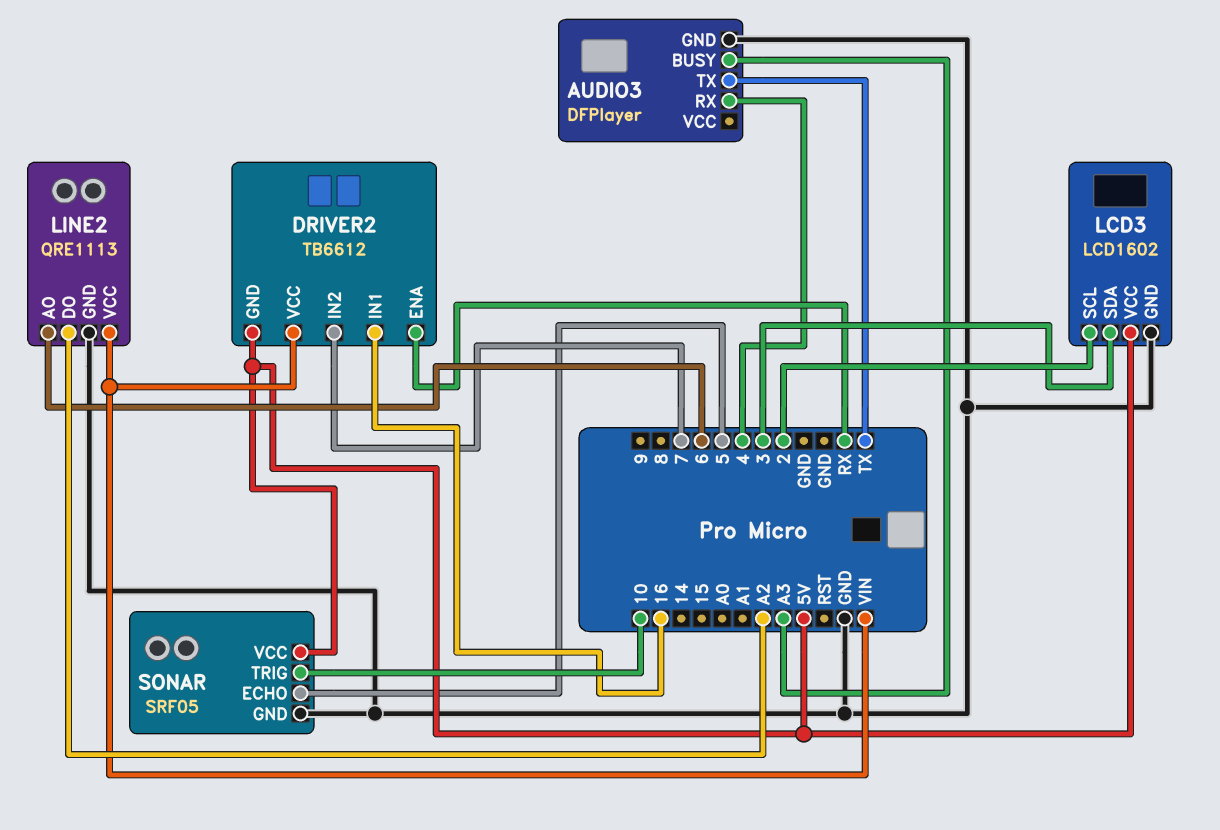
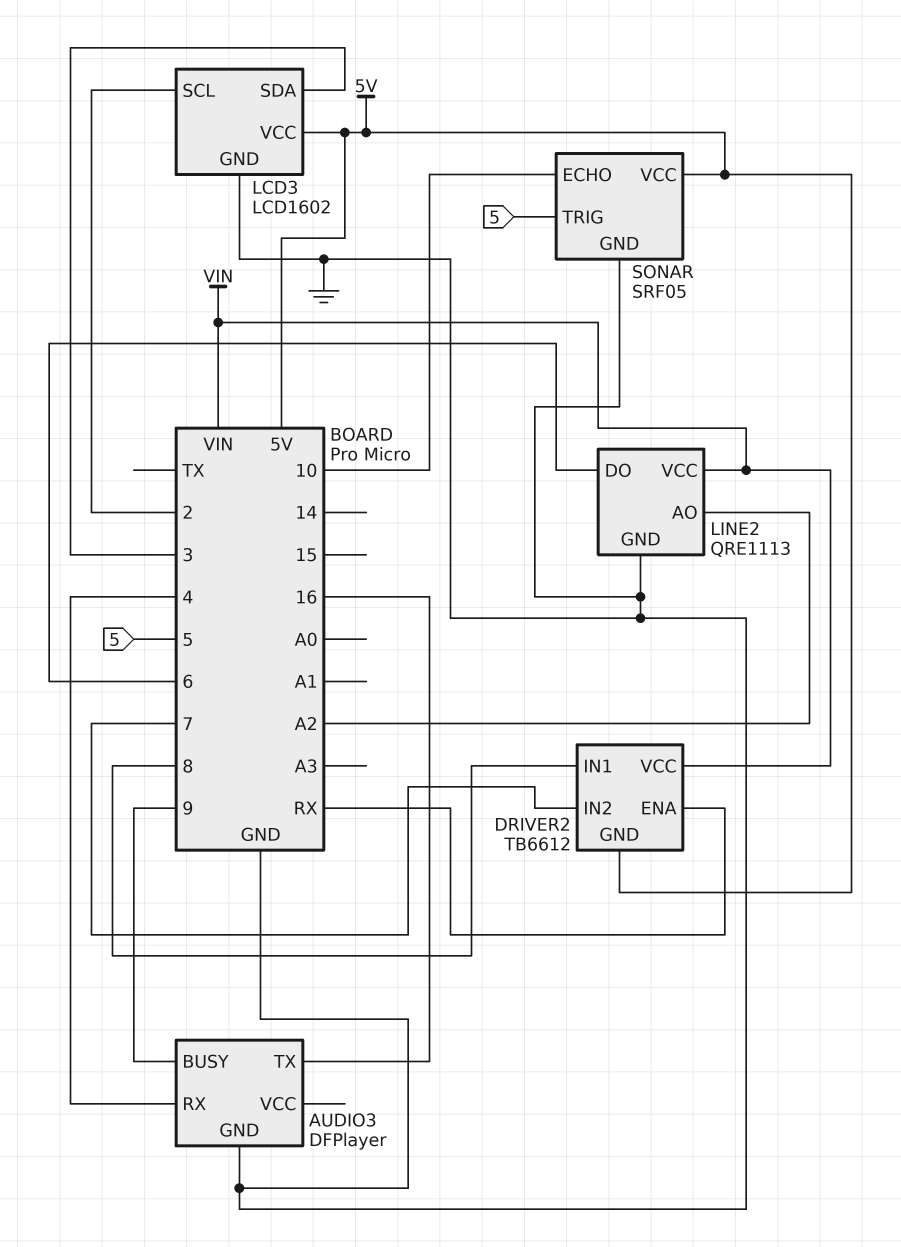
AUDIO3 pin BUSY: A3 -> 9
AUDIO3 pin TX: TX -> 16
DRIVER2 pin IN1: 16 -> 8
LINE2 pin AO: 6 -> A2
LINE2 pin DO: A2 -> 6
SONAR pin ECHO: 5 -> 10
SONAR pin TRIG: 10 -> 5

